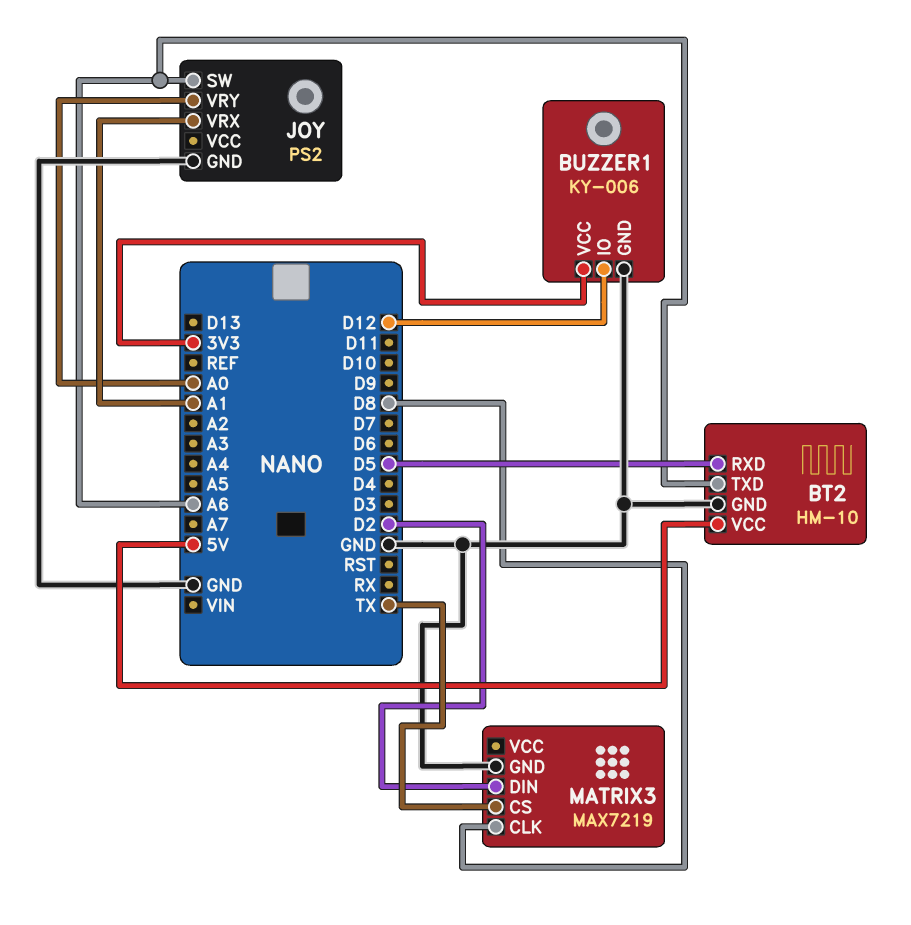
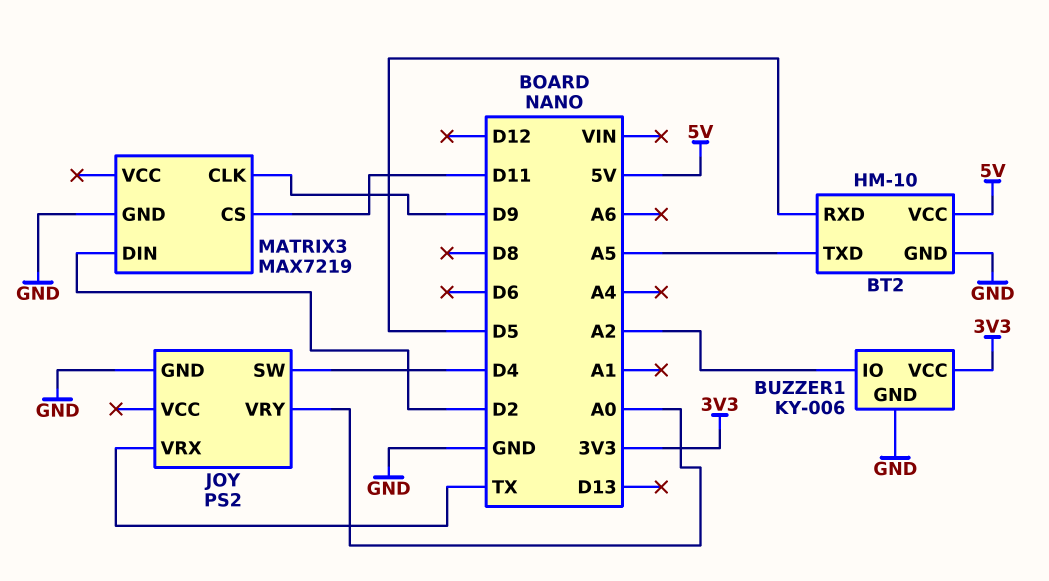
BT2 pin TXD: A6 -> A5
BUZZER1 pin IO: D12 -> A2
JOY pin SW: A6 -> D4
JOY pin VRX: A1 -> TX
MATRIX3 pin CLK: D8 -> D9
MATRIX3 pin CS: TX -> D11

